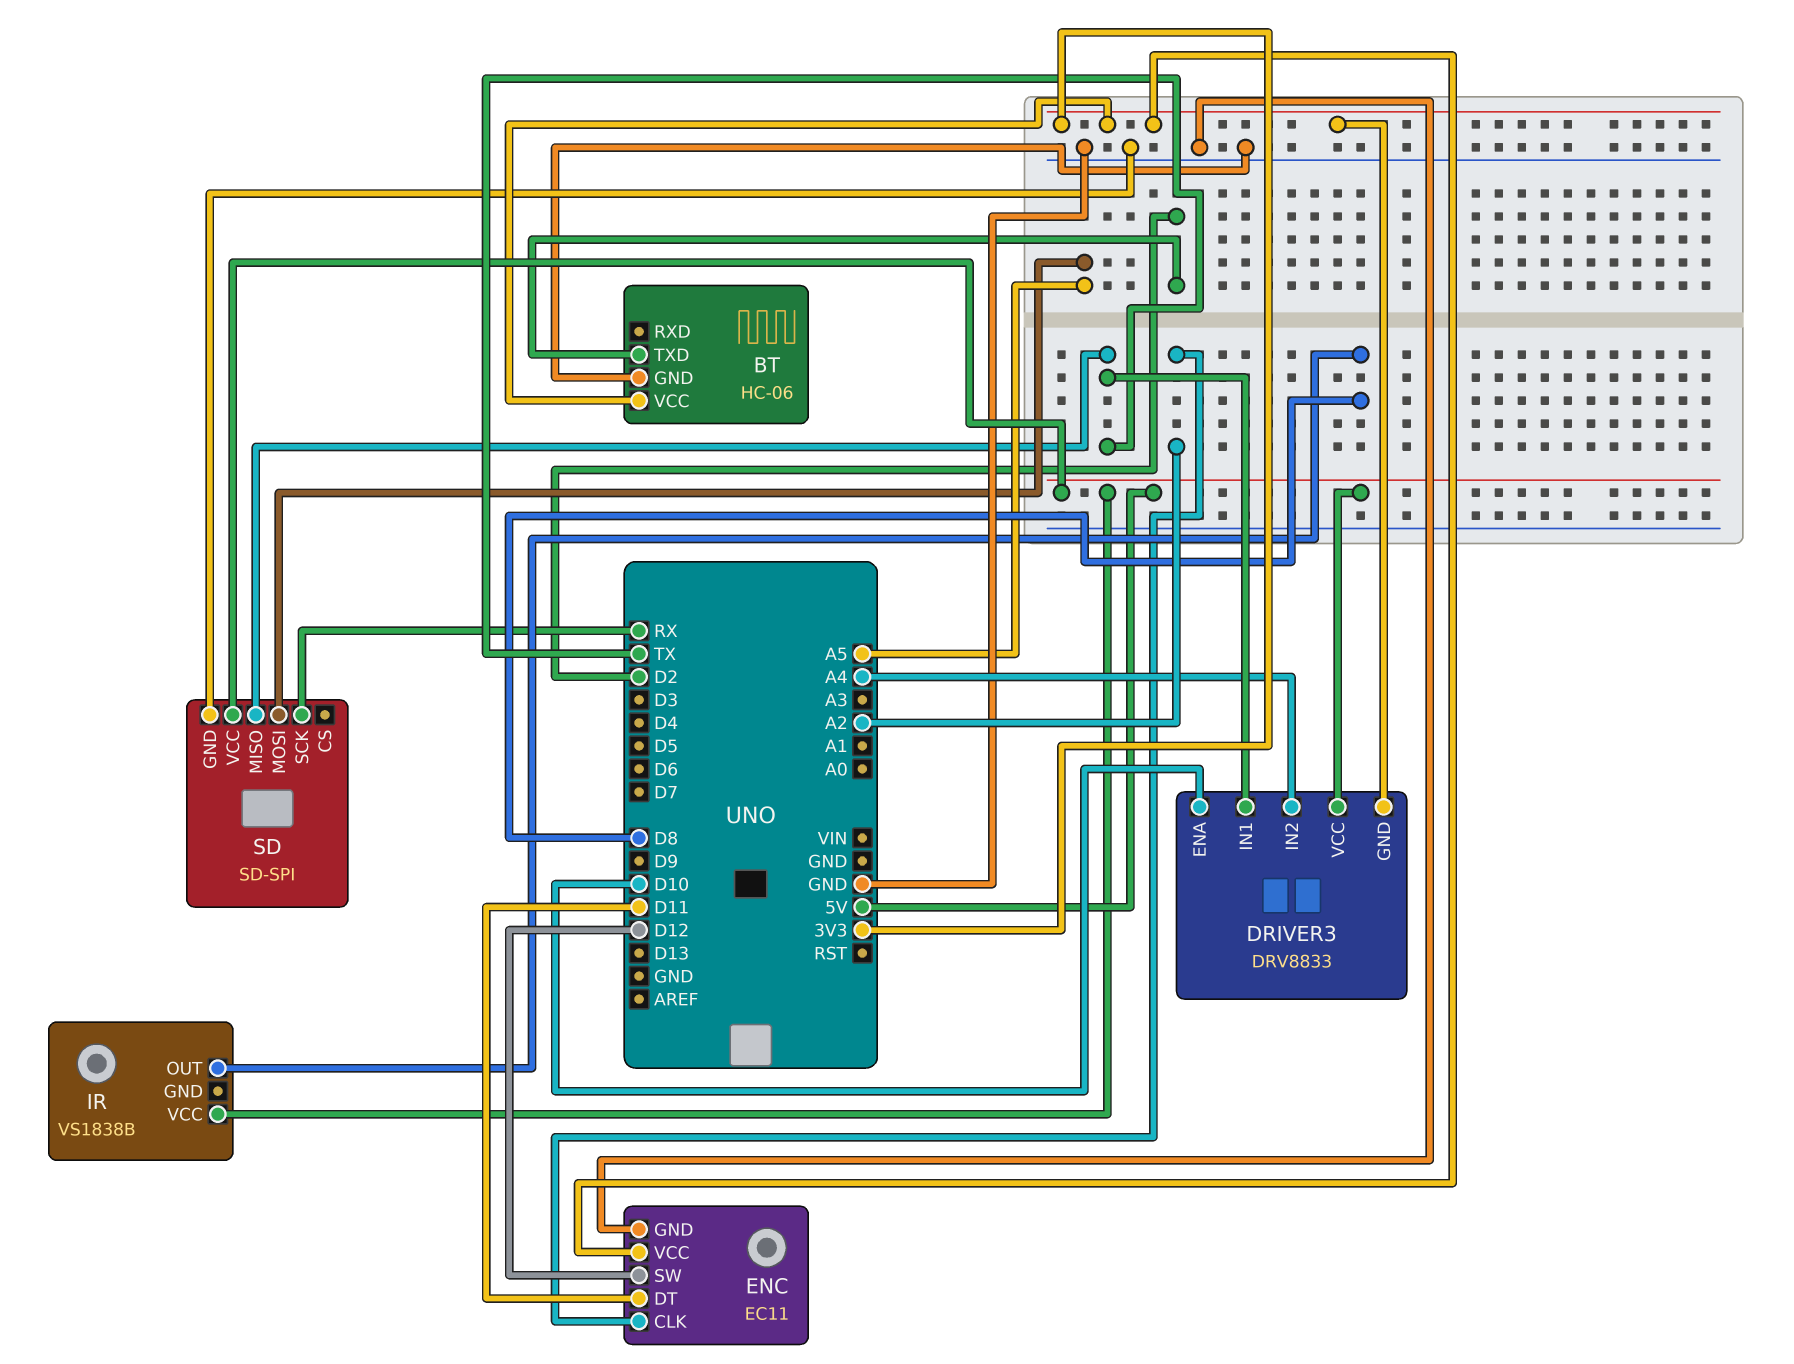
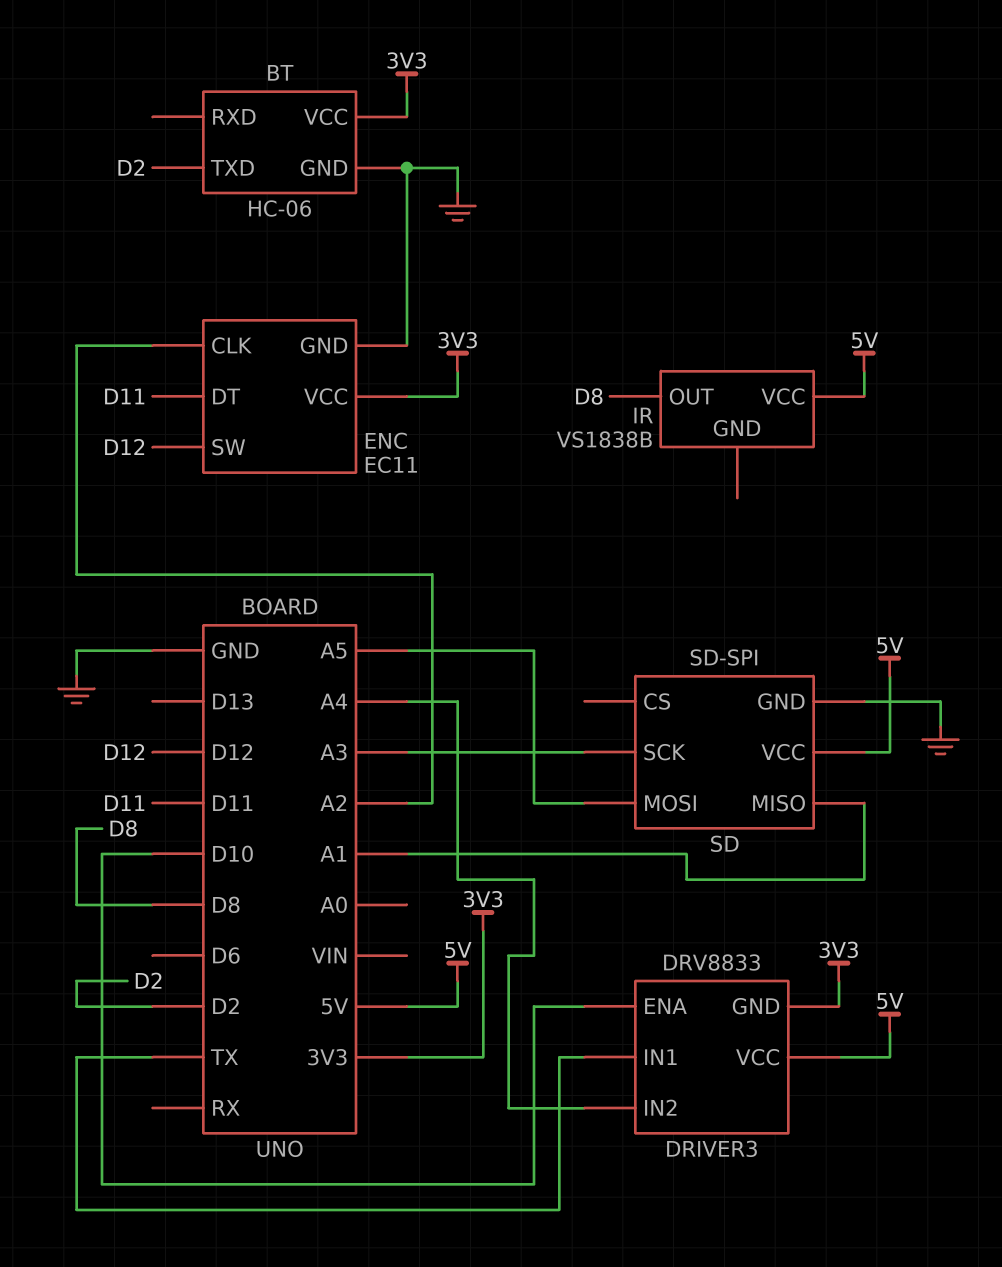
SD pin MISO: TX -> A1
SD pin SCK: RX -> A3

